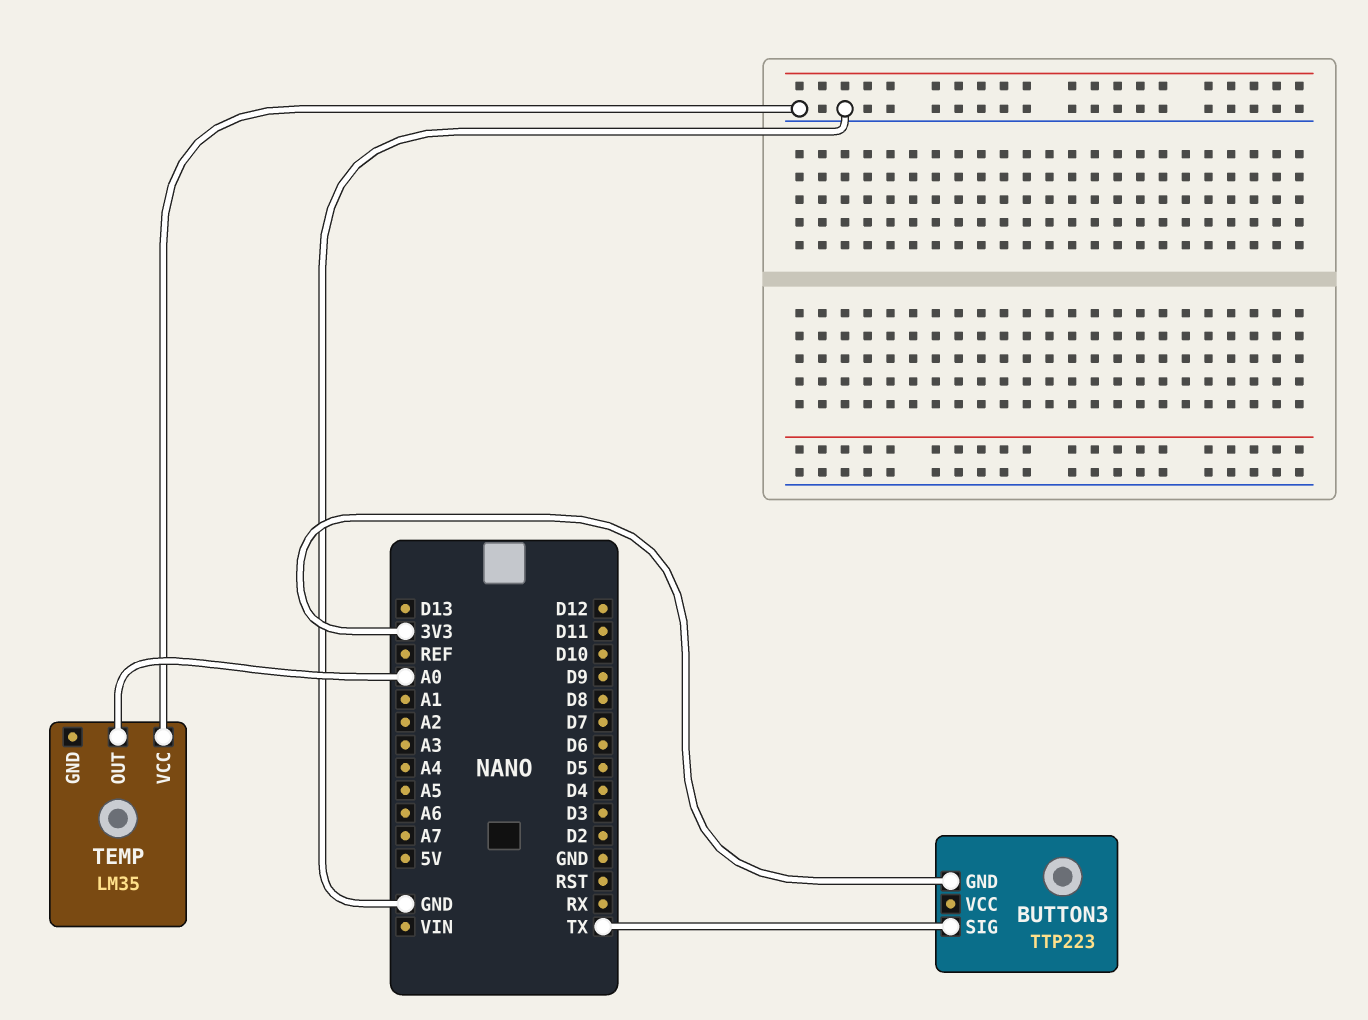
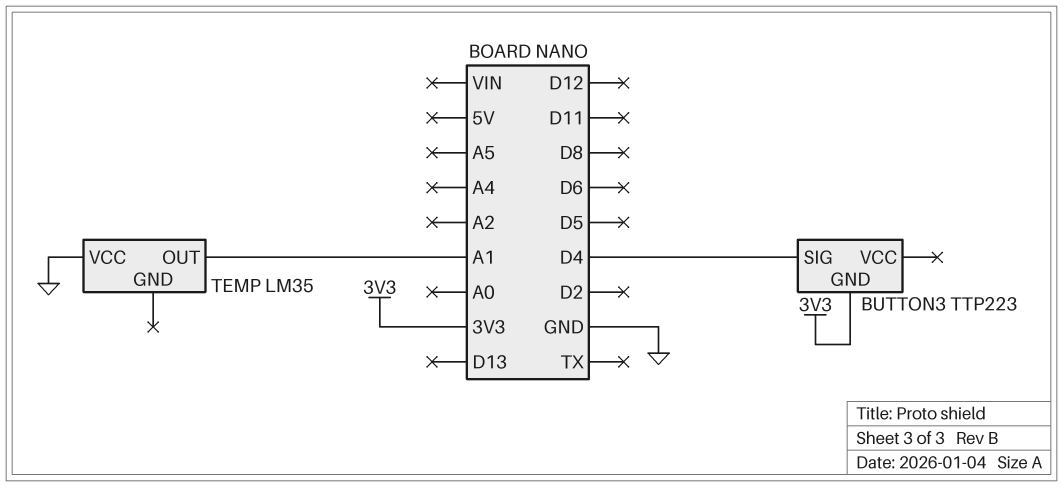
BUTTON3 pin SIG: TX -> D4
TEMP pin OUT: A0 -> A1

